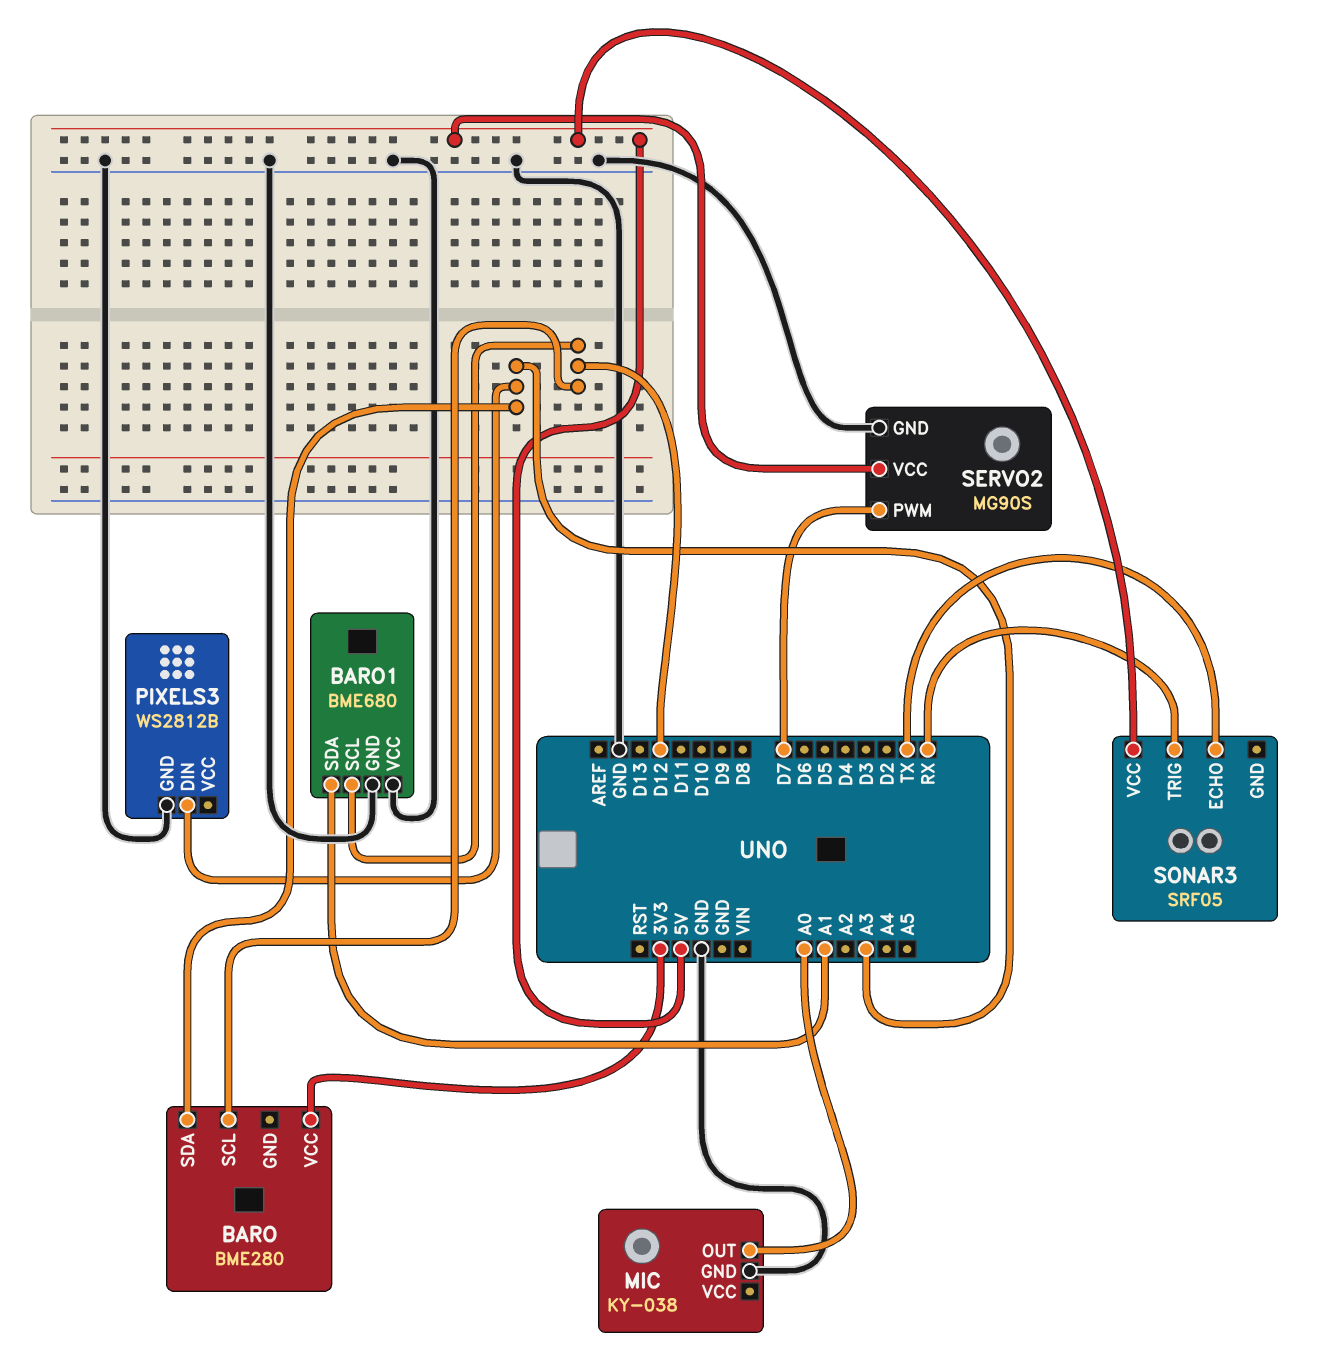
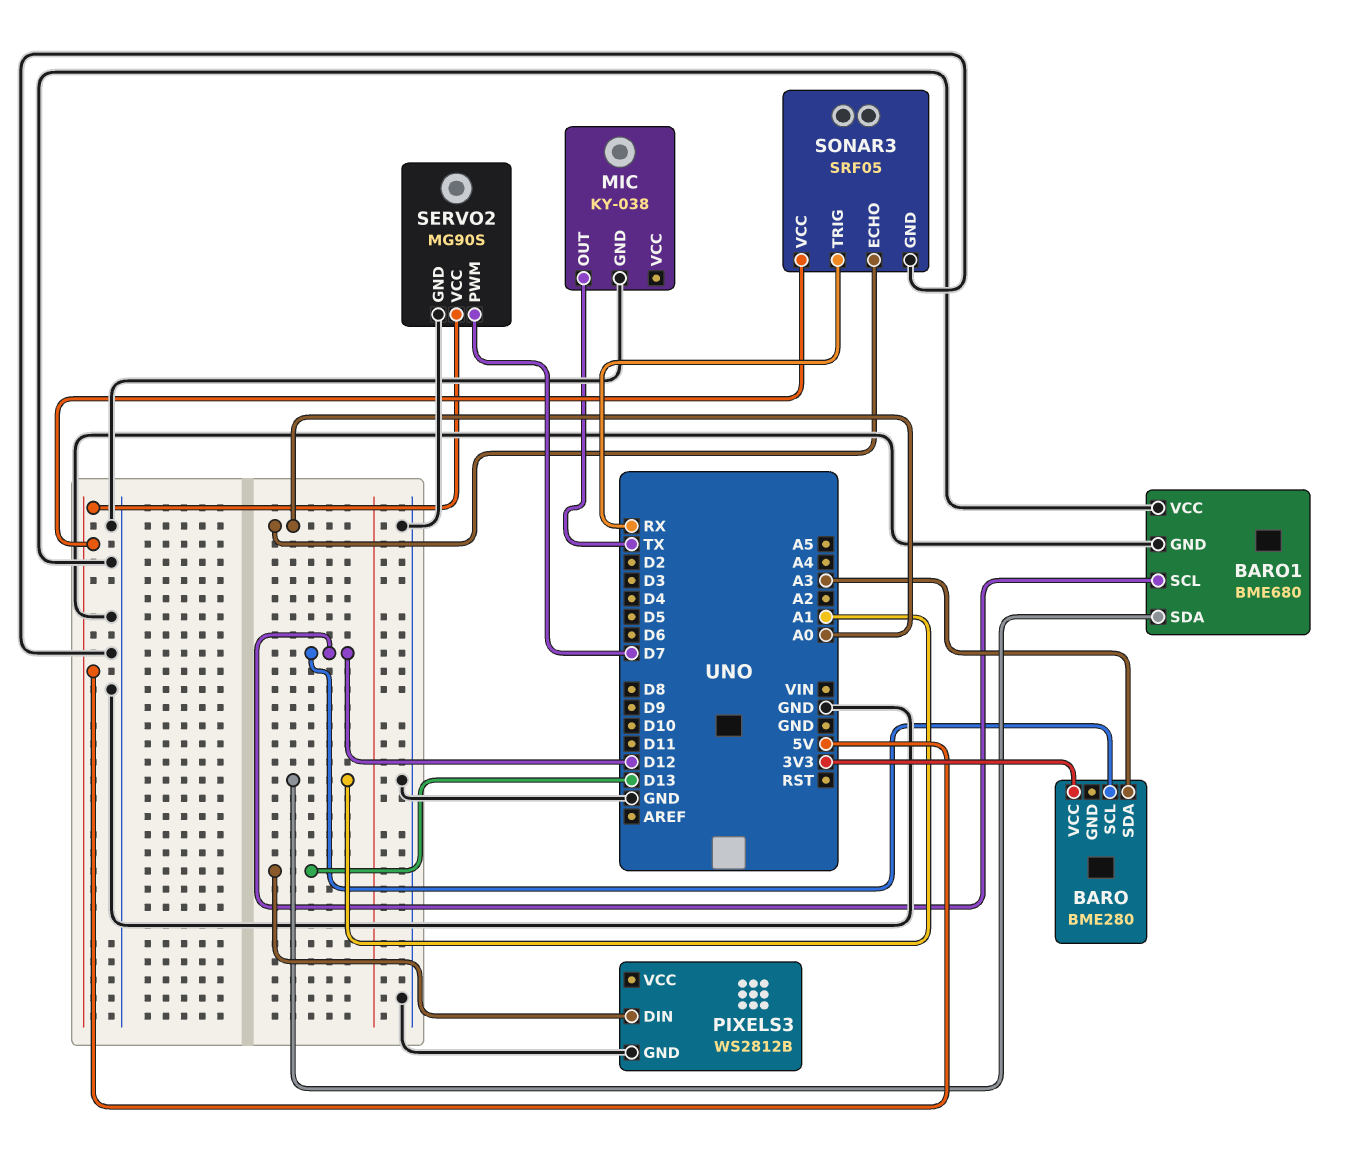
MIC pin OUT: A0 -> TX
PIXELS3 pin DIN: A3 -> D13
SONAR3 pin ECHO: TX -> A0
SONAR3 pin GND: none -> GND

